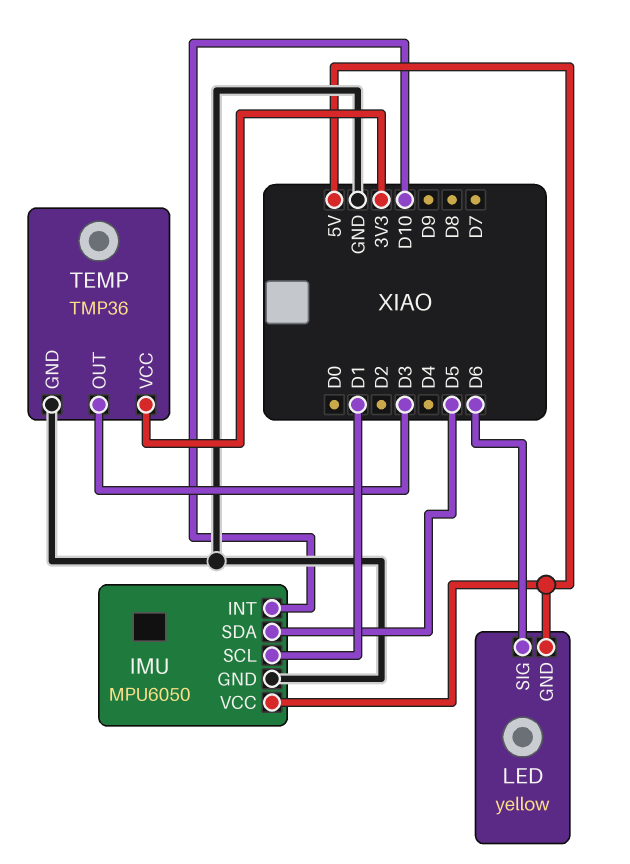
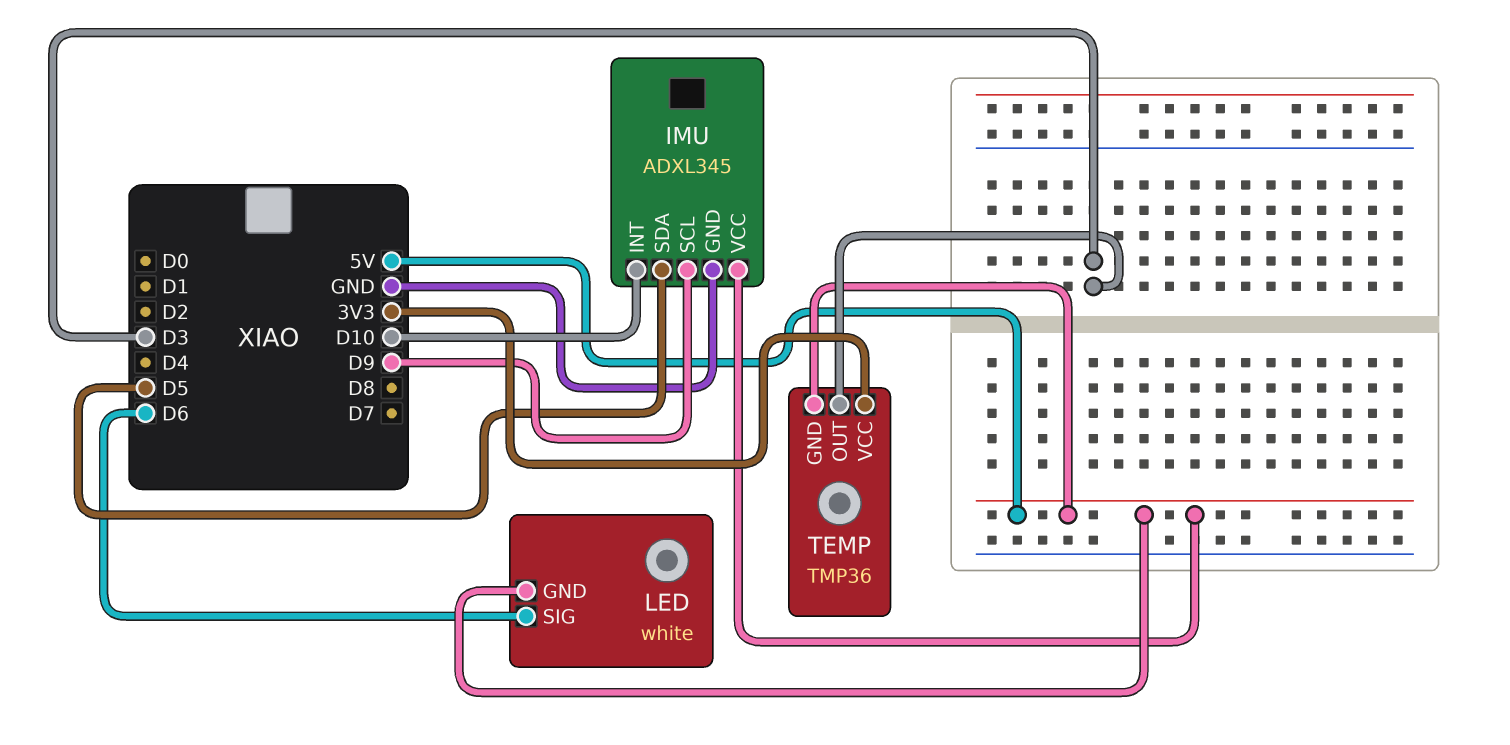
IMU: MPU6050 -> ADXL345
IMU pin SCL: D1 -> D9
LED: yellow -> white
TEMP pin GND: GND -> 5V

